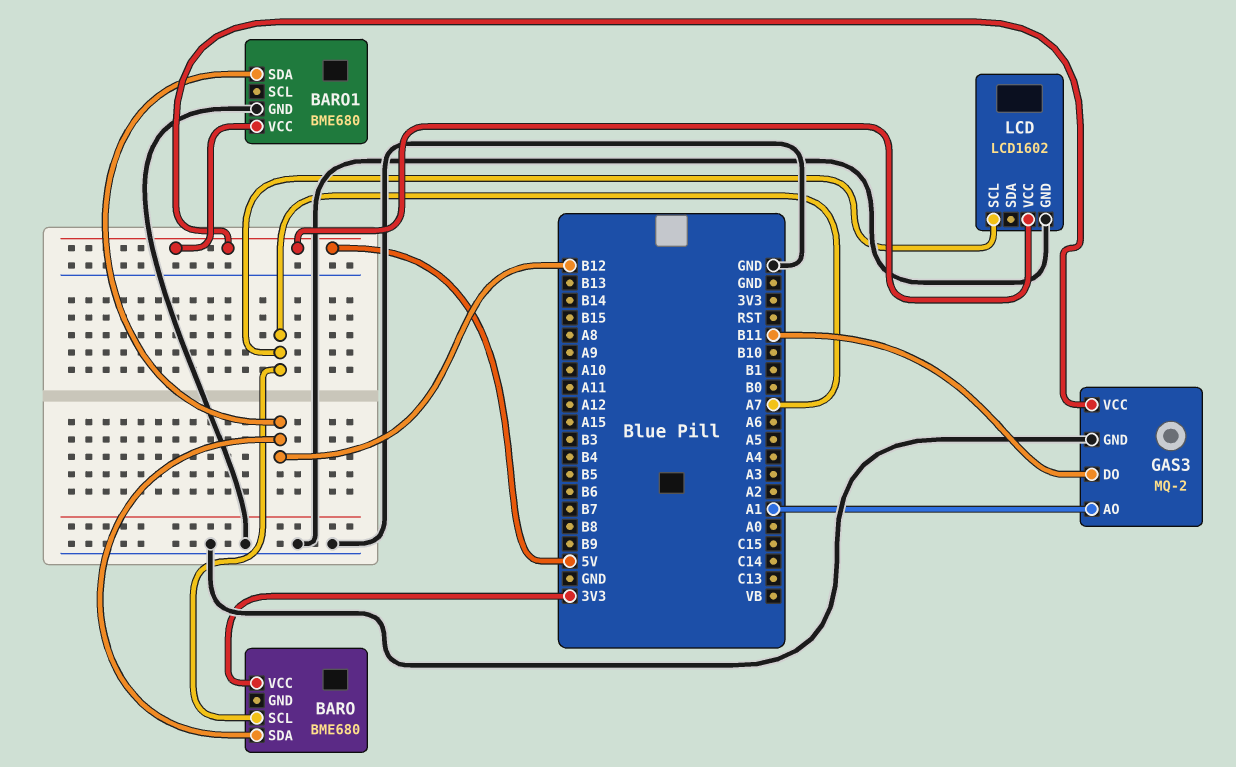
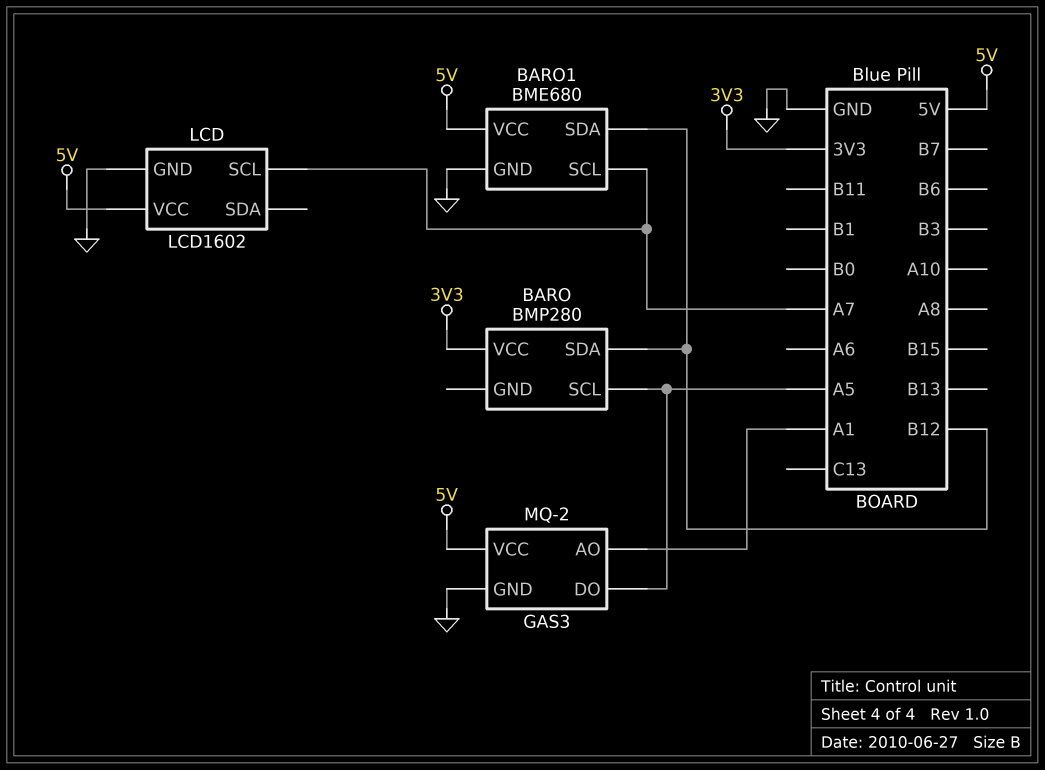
BARO: BME680 -> BMP280
BARO pin SCL: A7 -> A5
BARO1 pin SCL: none -> A7
GAS3 pin DO: B11 -> A5

